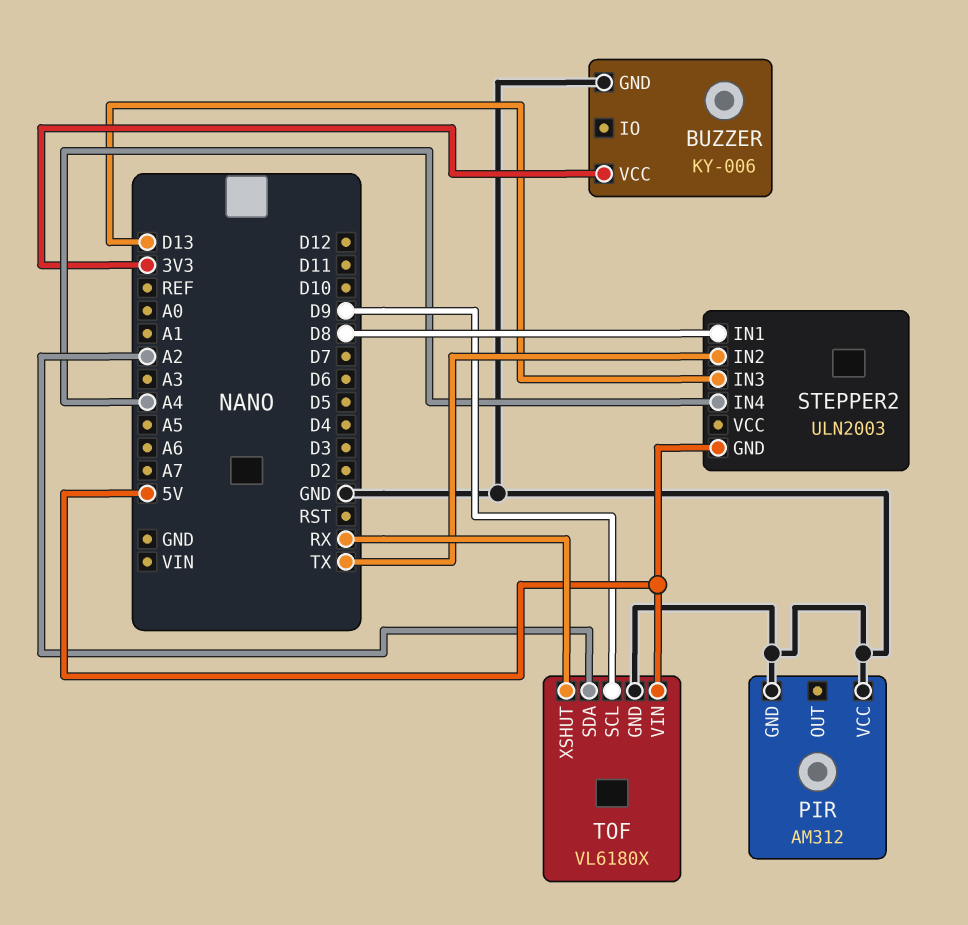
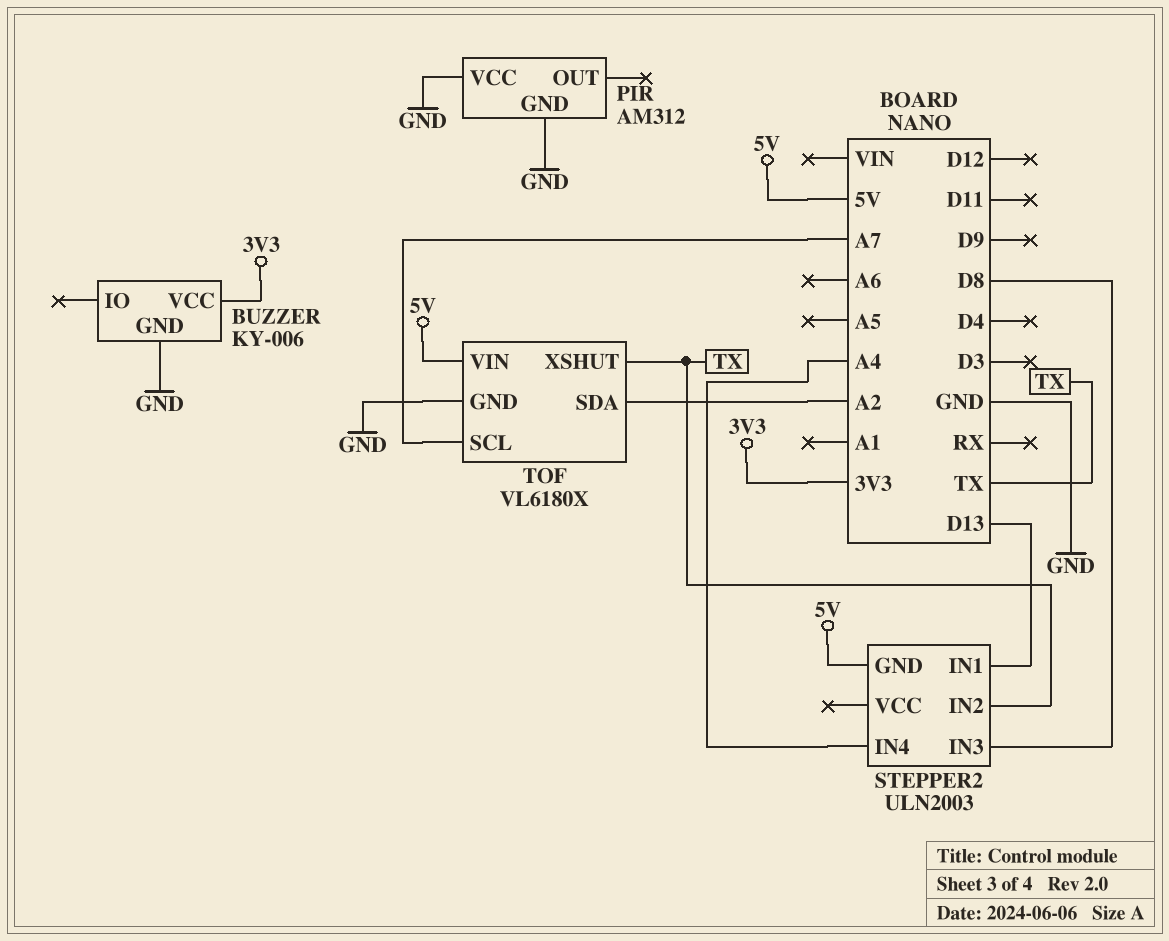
STEPPER2 pin IN1: D8 -> D13
STEPPER2 pin IN3: D13 -> D8
TOF pin SCL: D9 -> A7
TOF pin XSHUT: RX -> TX

